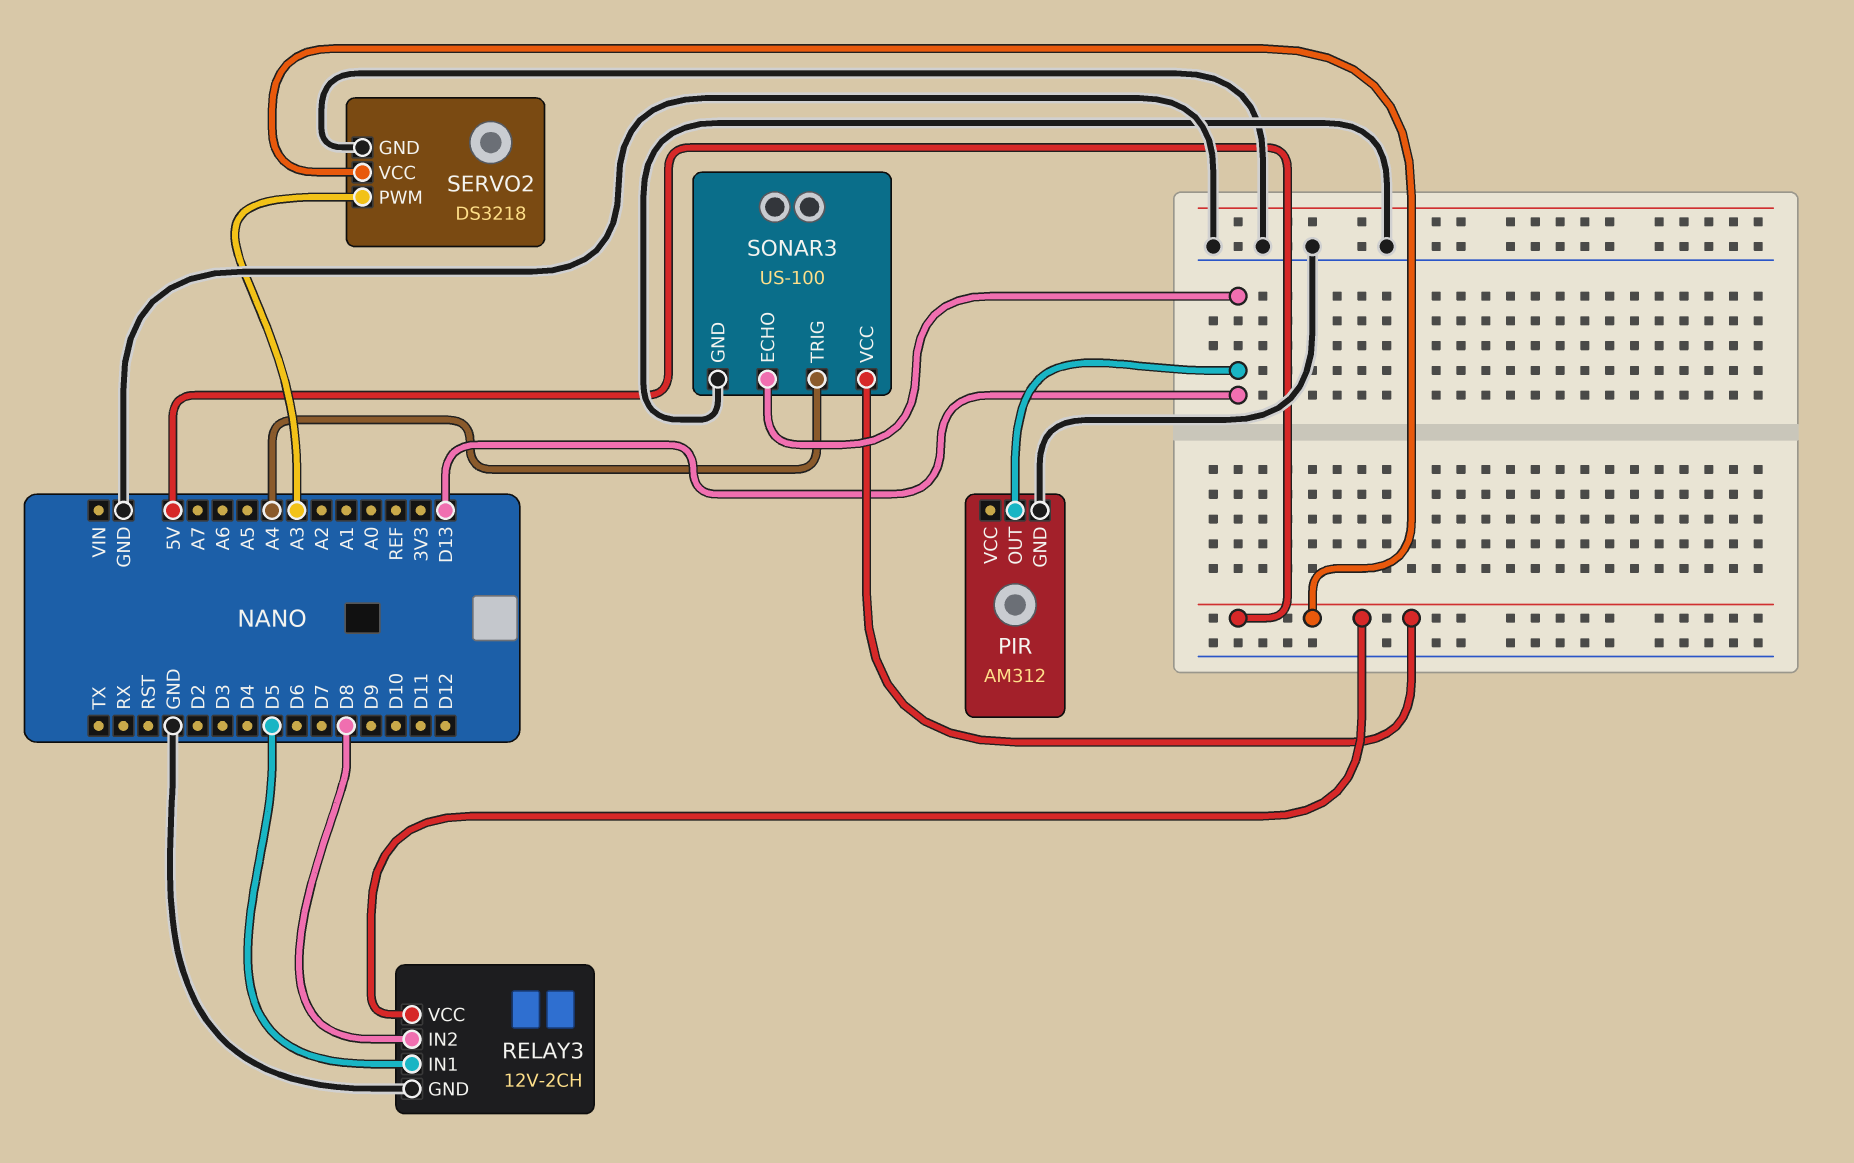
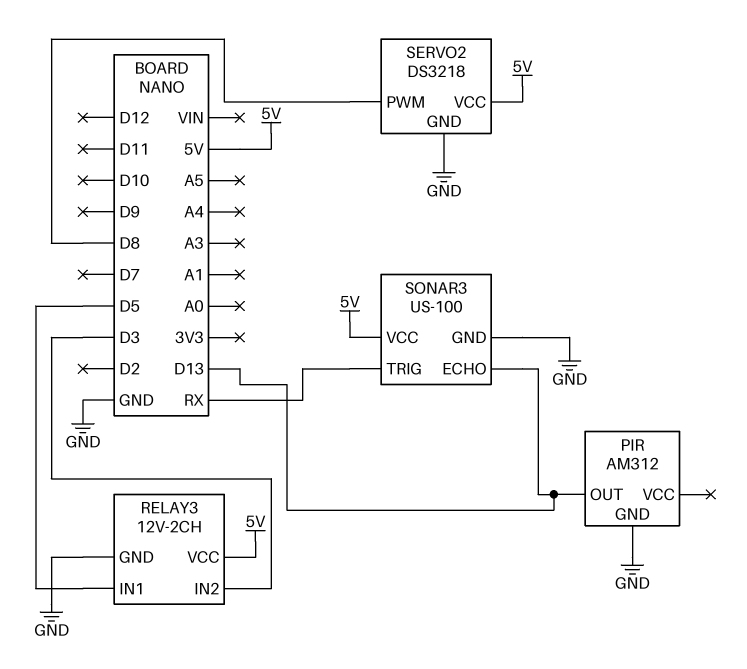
RELAY3 pin IN2: D8 -> D3
SERVO2 pin PWM: A3 -> D8
SONAR3 pin TRIG: A4 -> RX

